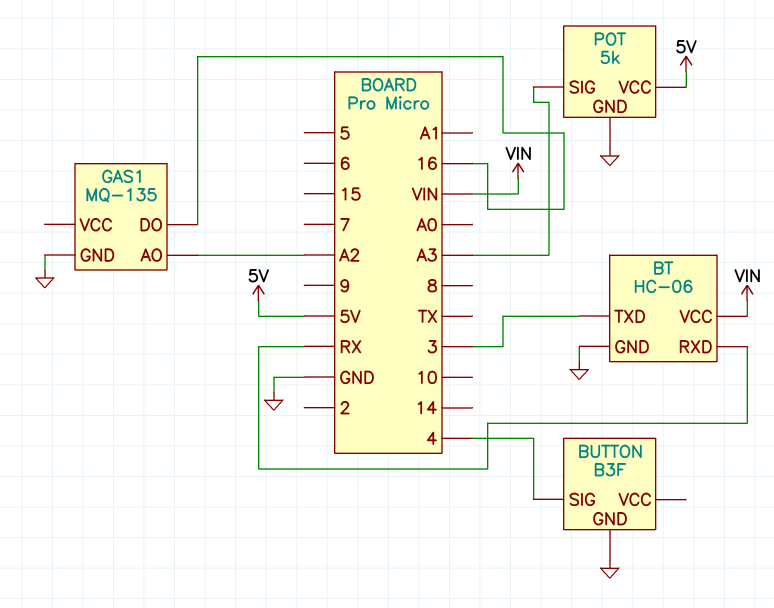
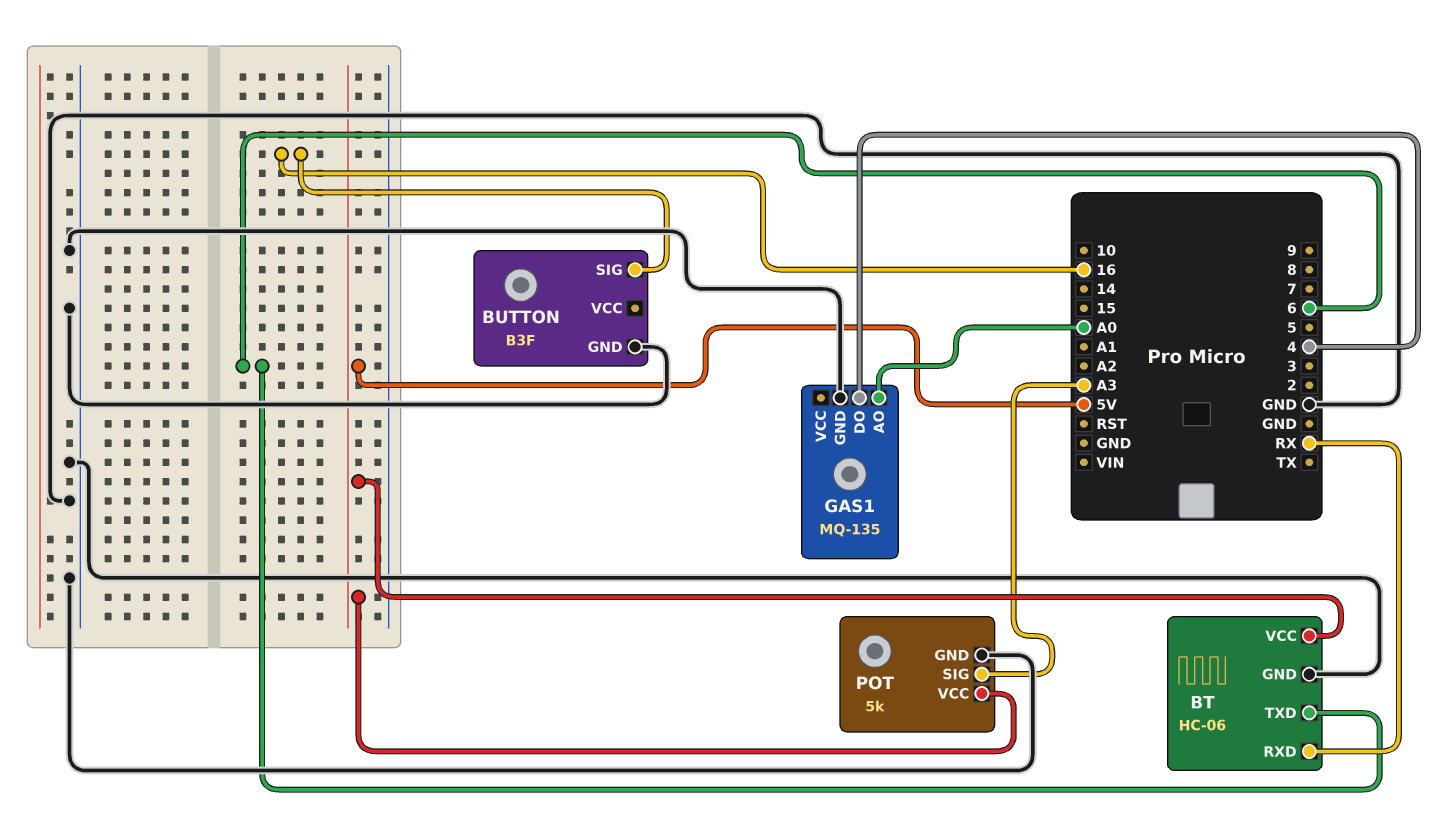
BT pin TXD: 3 -> 6
BT pin VCC: VIN -> 5V
BUTTON pin SIG: 4 -> 16
GAS1 pin AO: A2 -> A0
GAS1 pin DO: 16 -> 4

